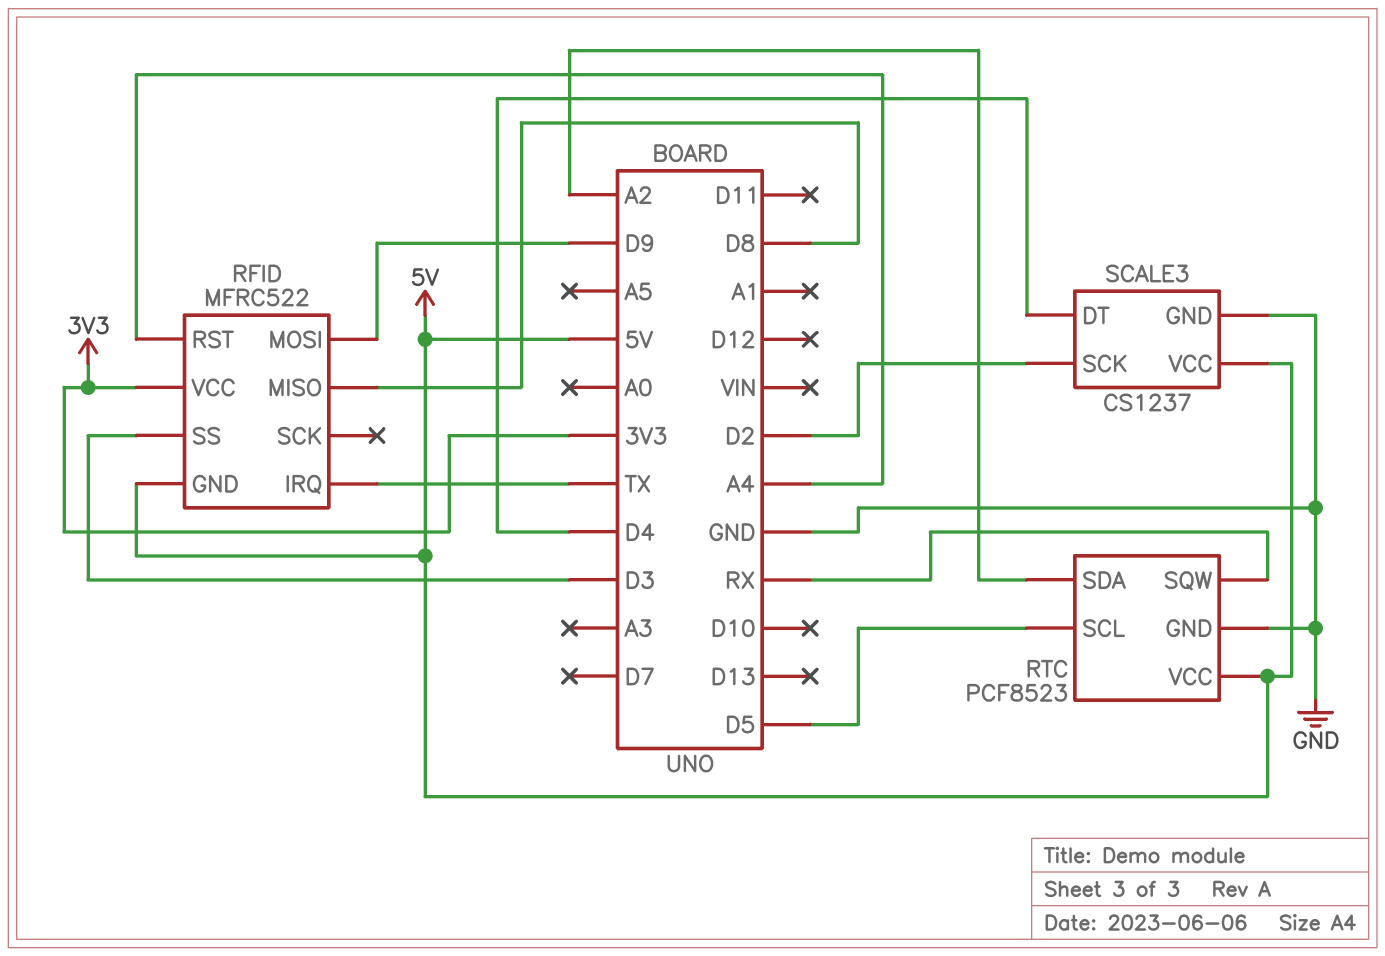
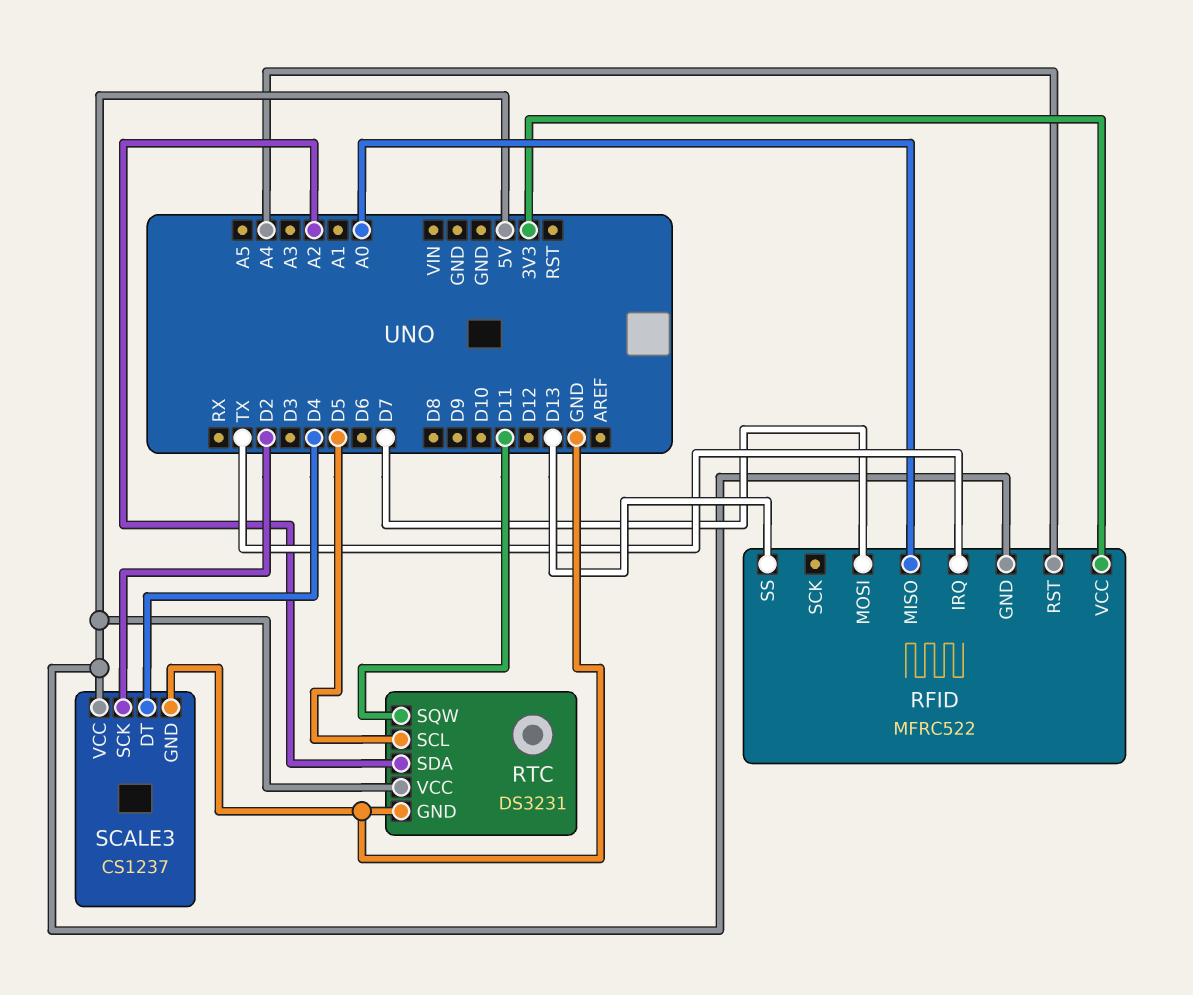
RFID pin MISO: D8 -> A0
RFID pin MOSI: D9 -> D7
RFID pin SS: D3 -> D13
RTC: PCF8523 -> DS3231
RTC pin SQW: RX -> D11

